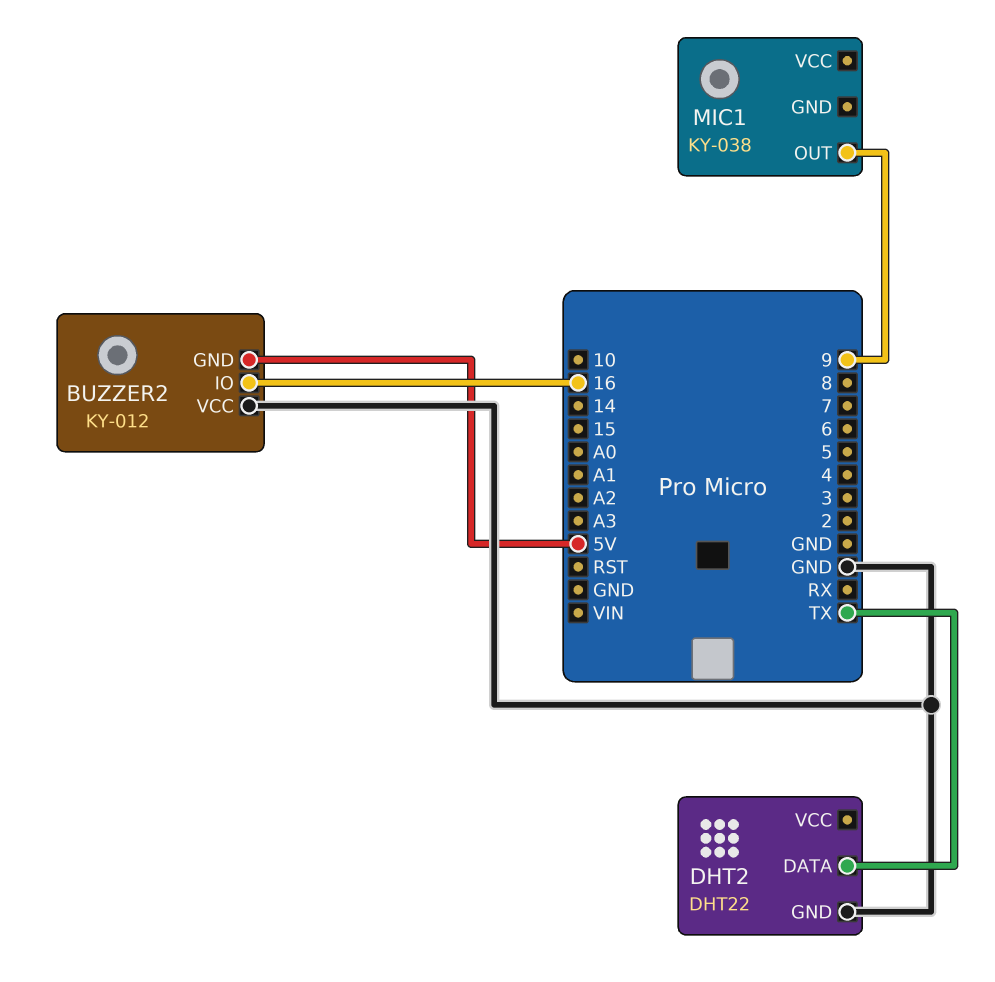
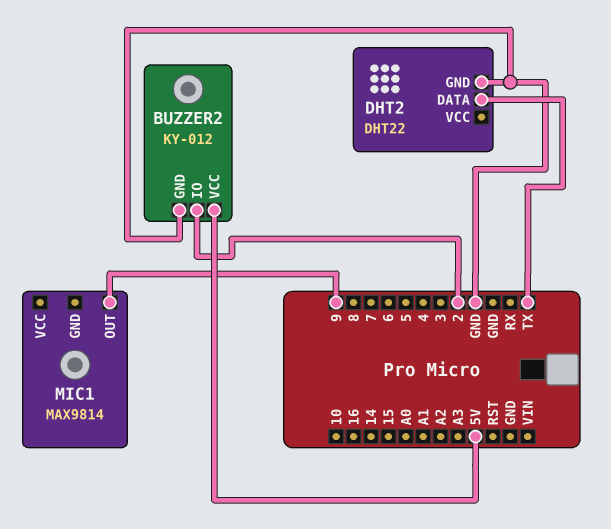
BUZZER2 pin GND: 5V -> GND
BUZZER2 pin IO: 16 -> 2
BUZZER2 pin VCC: GND -> 5V
MIC1: KY-038 -> MAX9814

